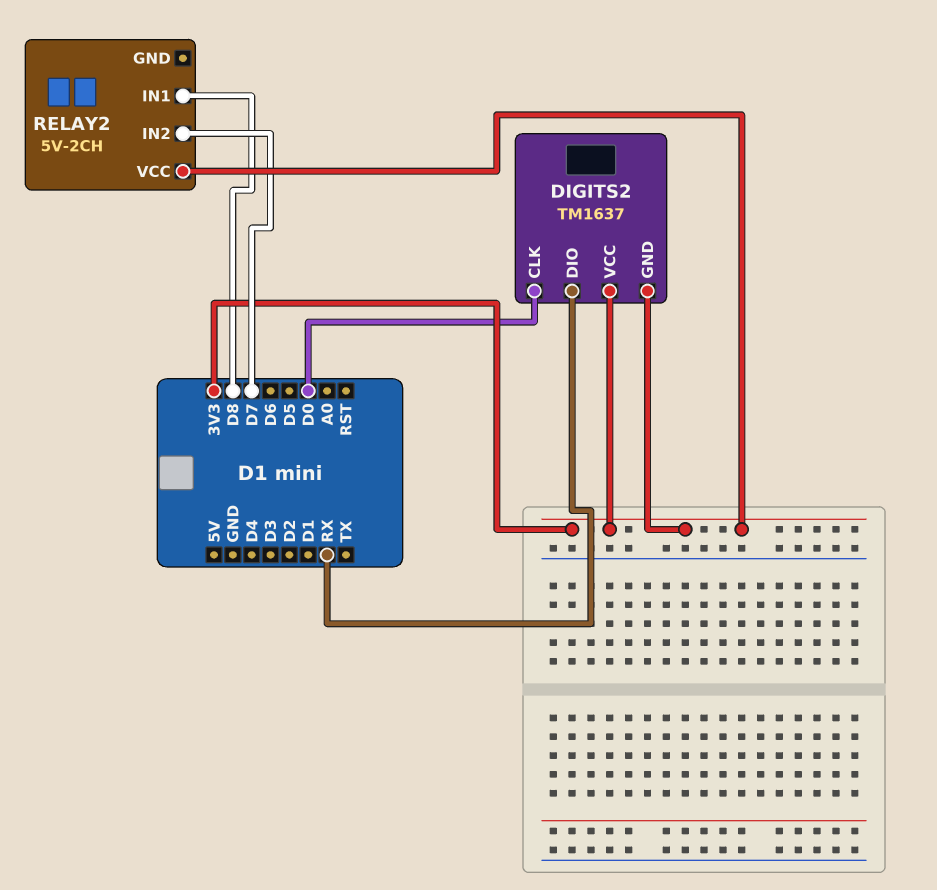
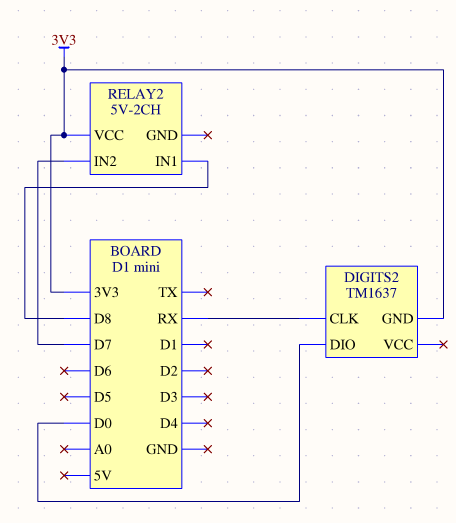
DIGITS2 pin CLK: D0 -> RX
DIGITS2 pin DIO: RX -> D0
DIGITS2 pin VCC: 3V3 -> none

